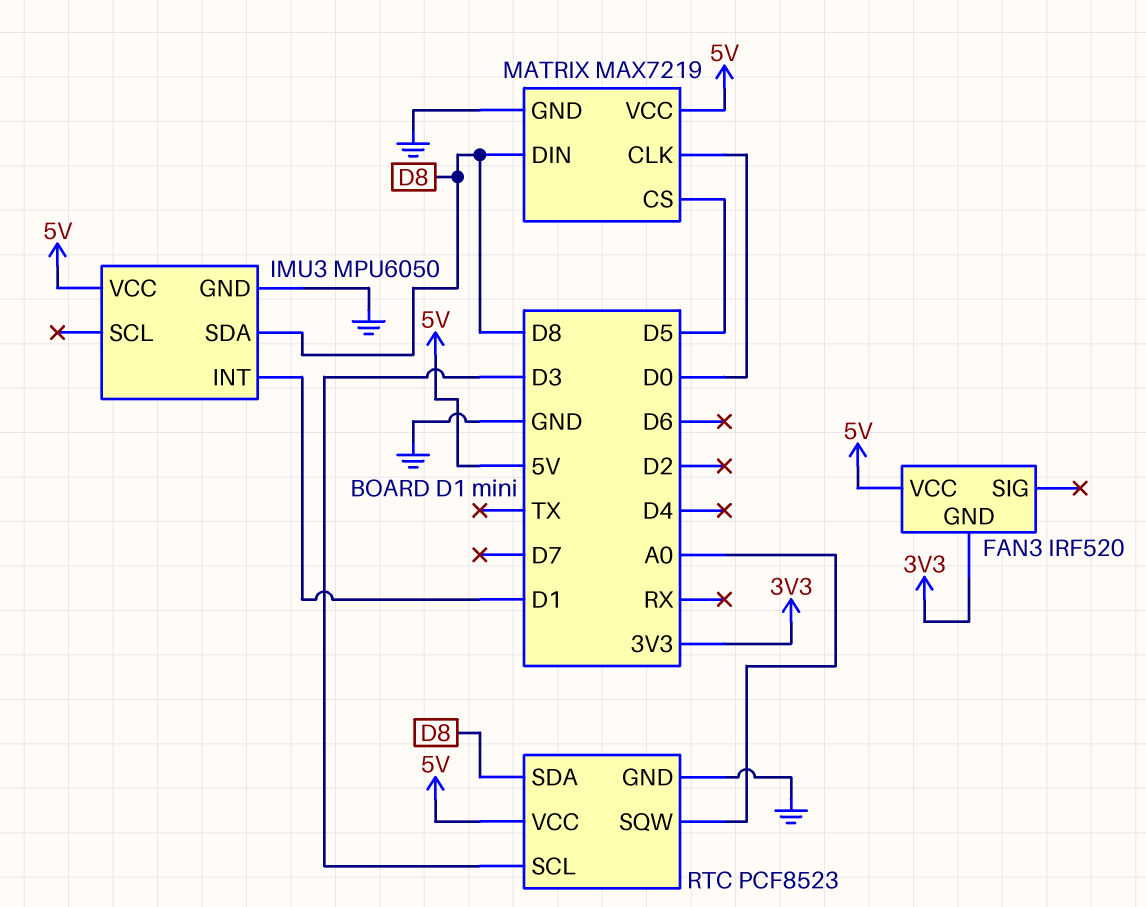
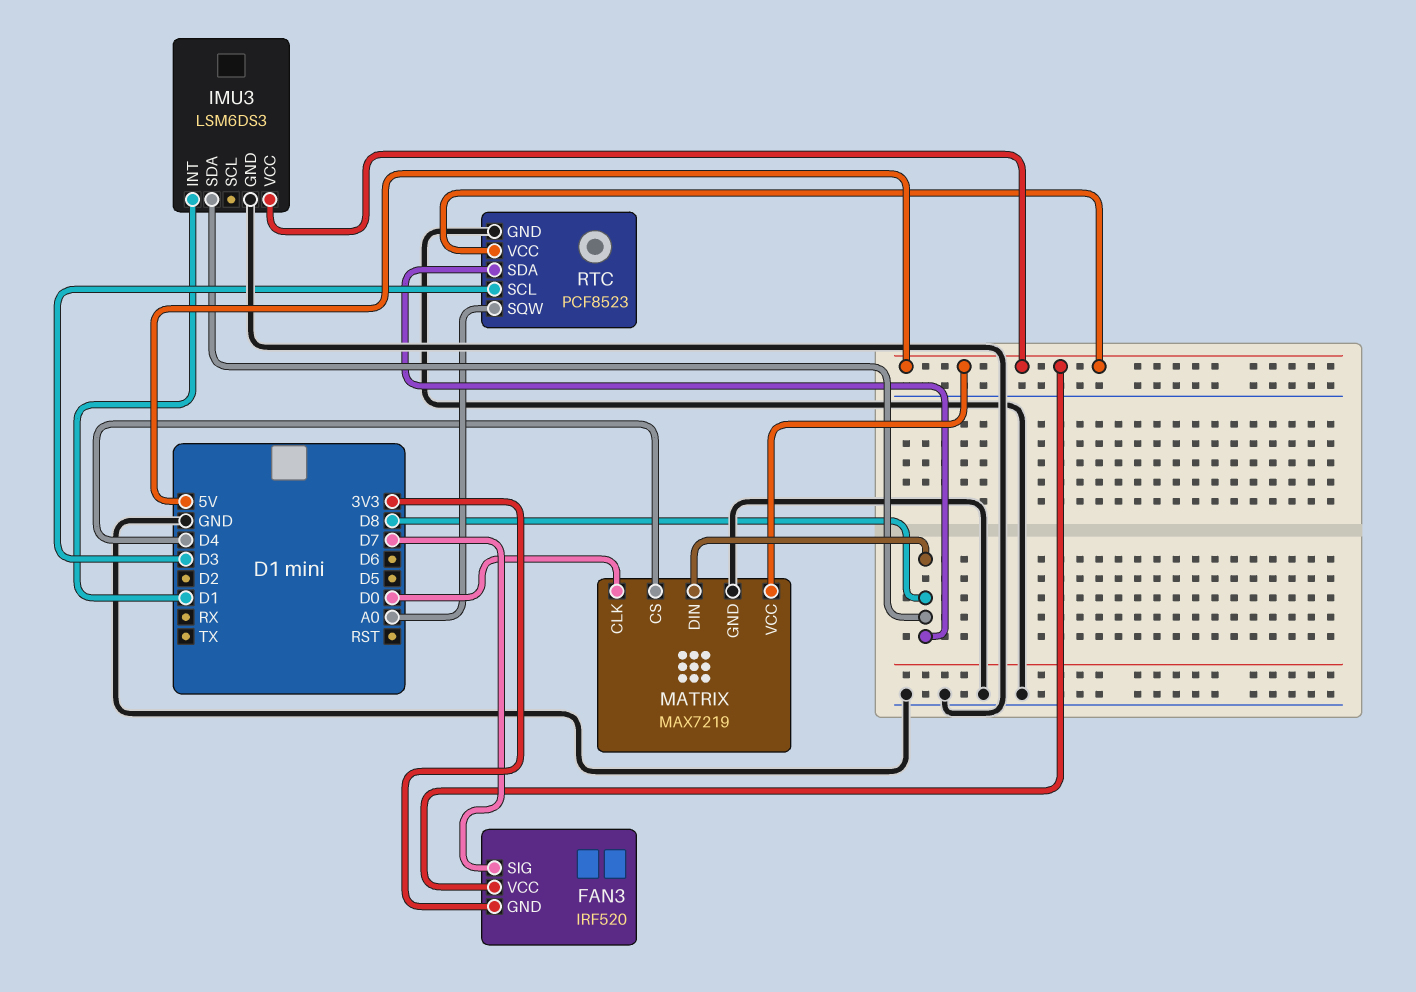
FAN3 pin SIG: none -> D7
IMU3: MPU6050 -> LSM6DS3
MATRIX pin CS: D5 -> D4

